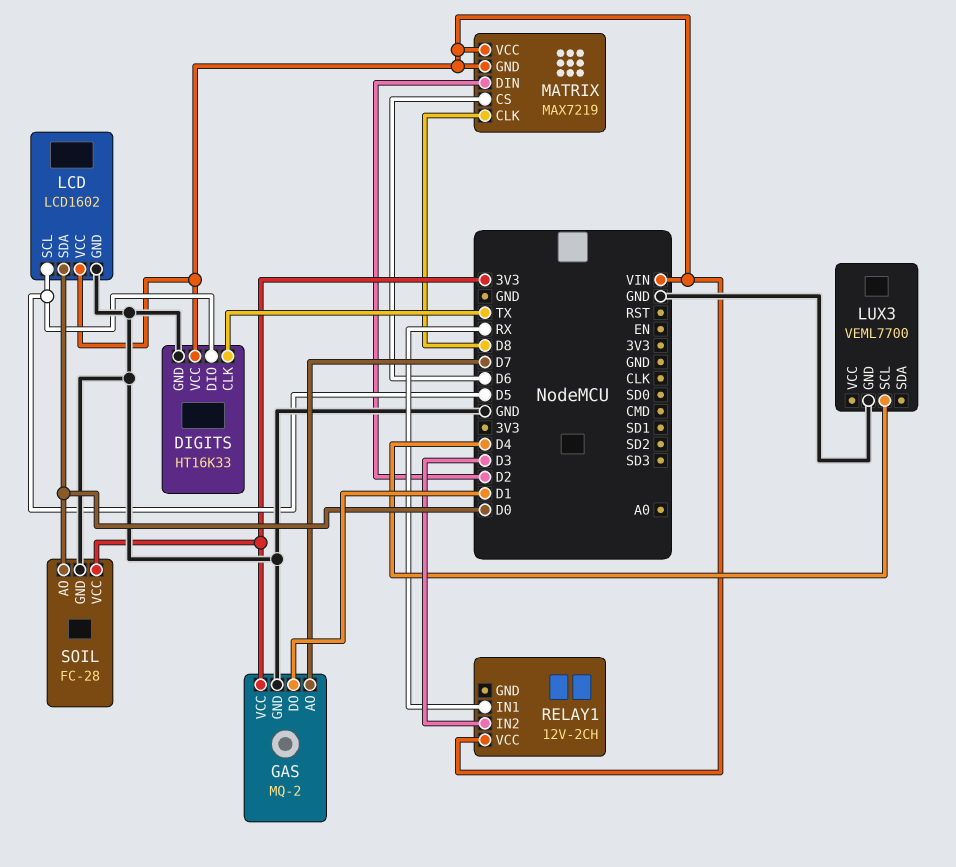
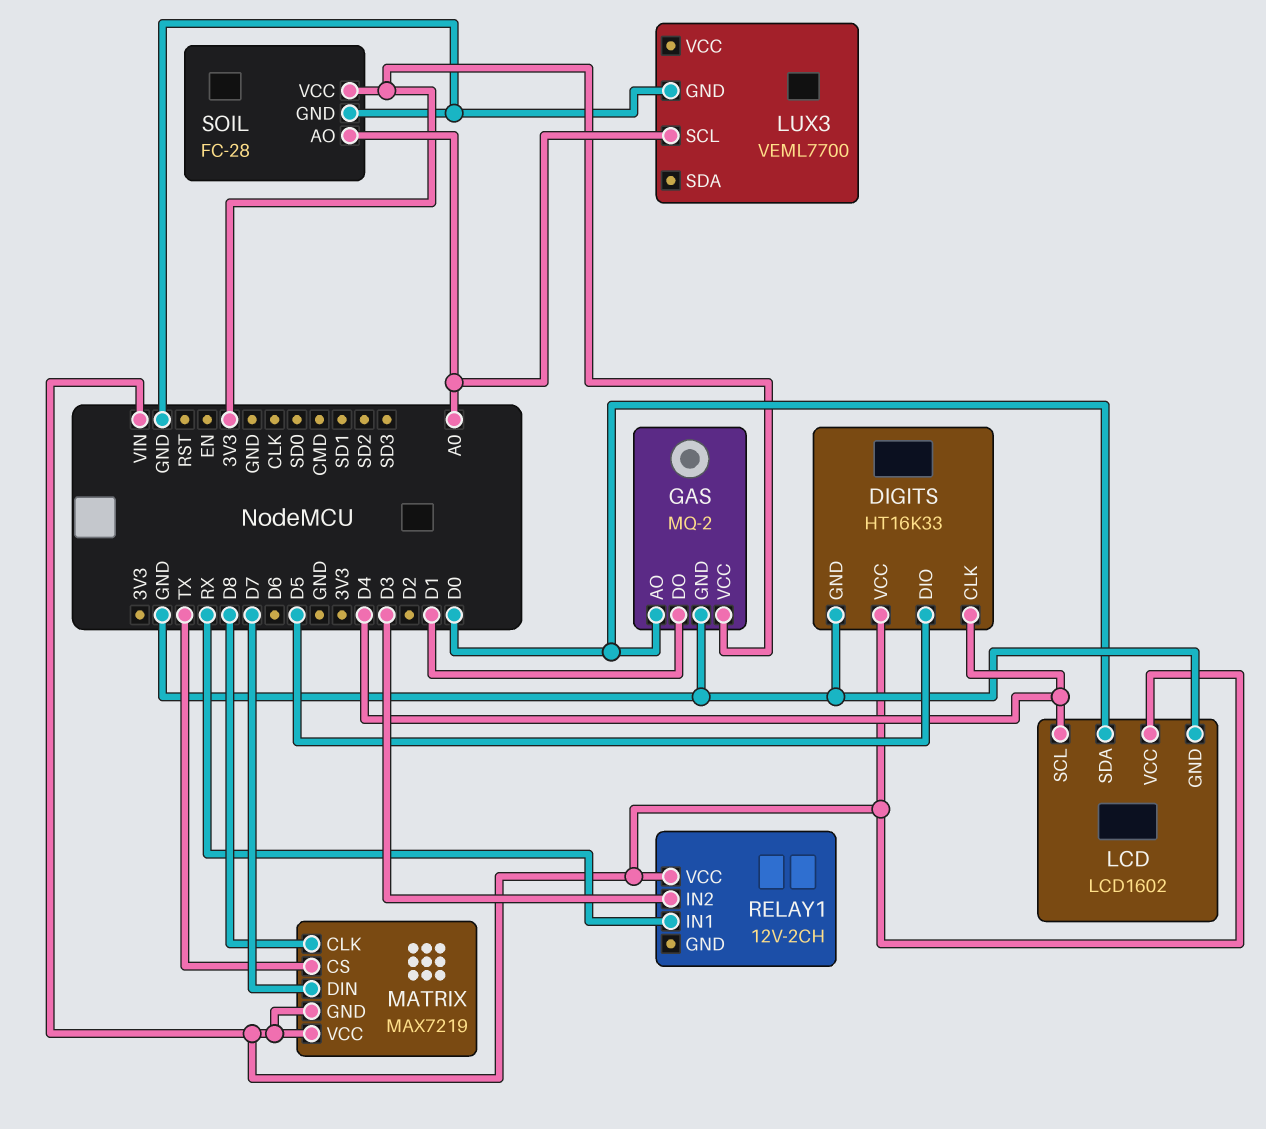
DIGITS pin CLK: TX -> D4
GAS pin AO: D7 -> D0
LCD pin SCL: D5 -> D4
LUX3 pin SCL: D4 -> A0
MATRIX pin CS: D6 -> TX
MATRIX pin DIN: D2 -> D7
SOIL pin AO: D0 -> A0

